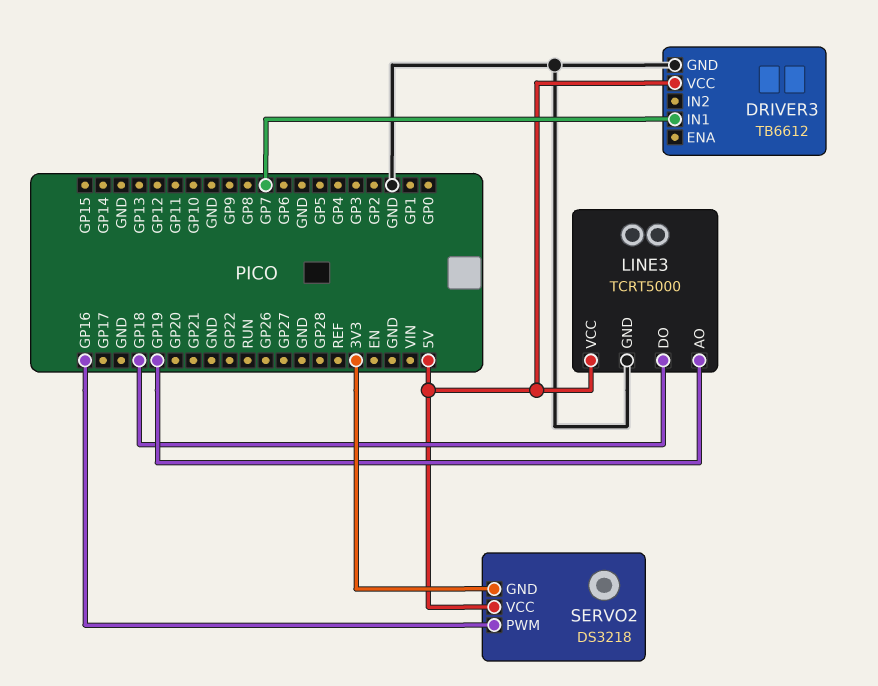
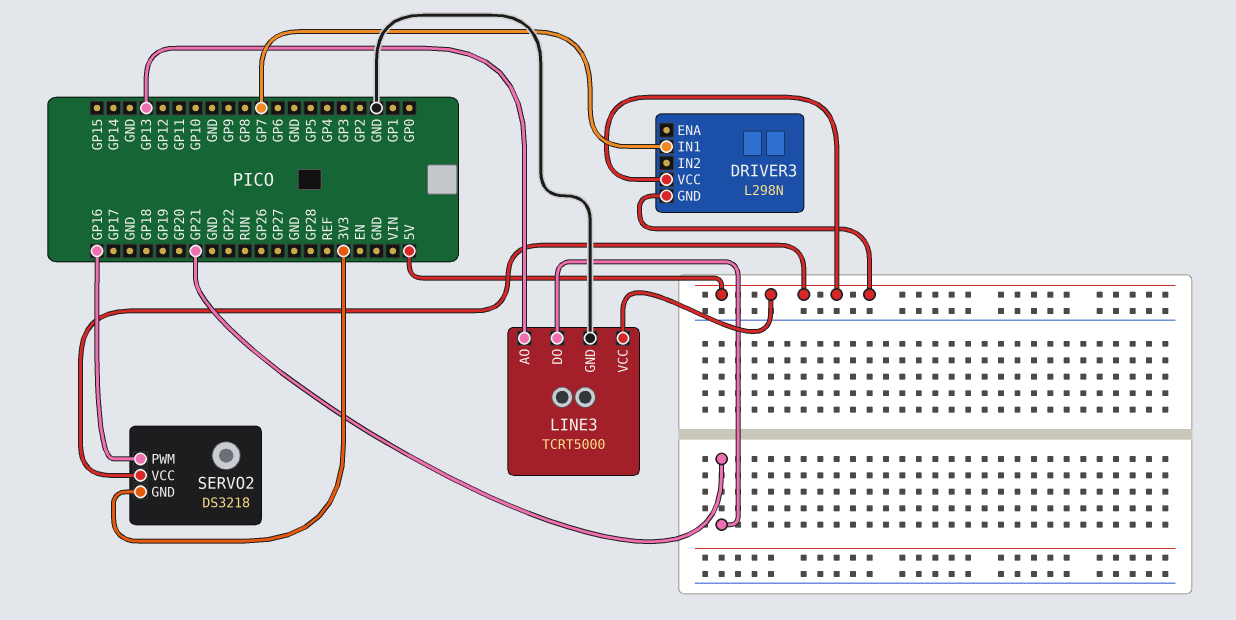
DRIVER3: TB6612 -> L298N
DRIVER3 pin GND: GND -> 5V
LINE3 pin AO: GP19 -> GP13
LINE3 pin DO: GP18 -> GP21

